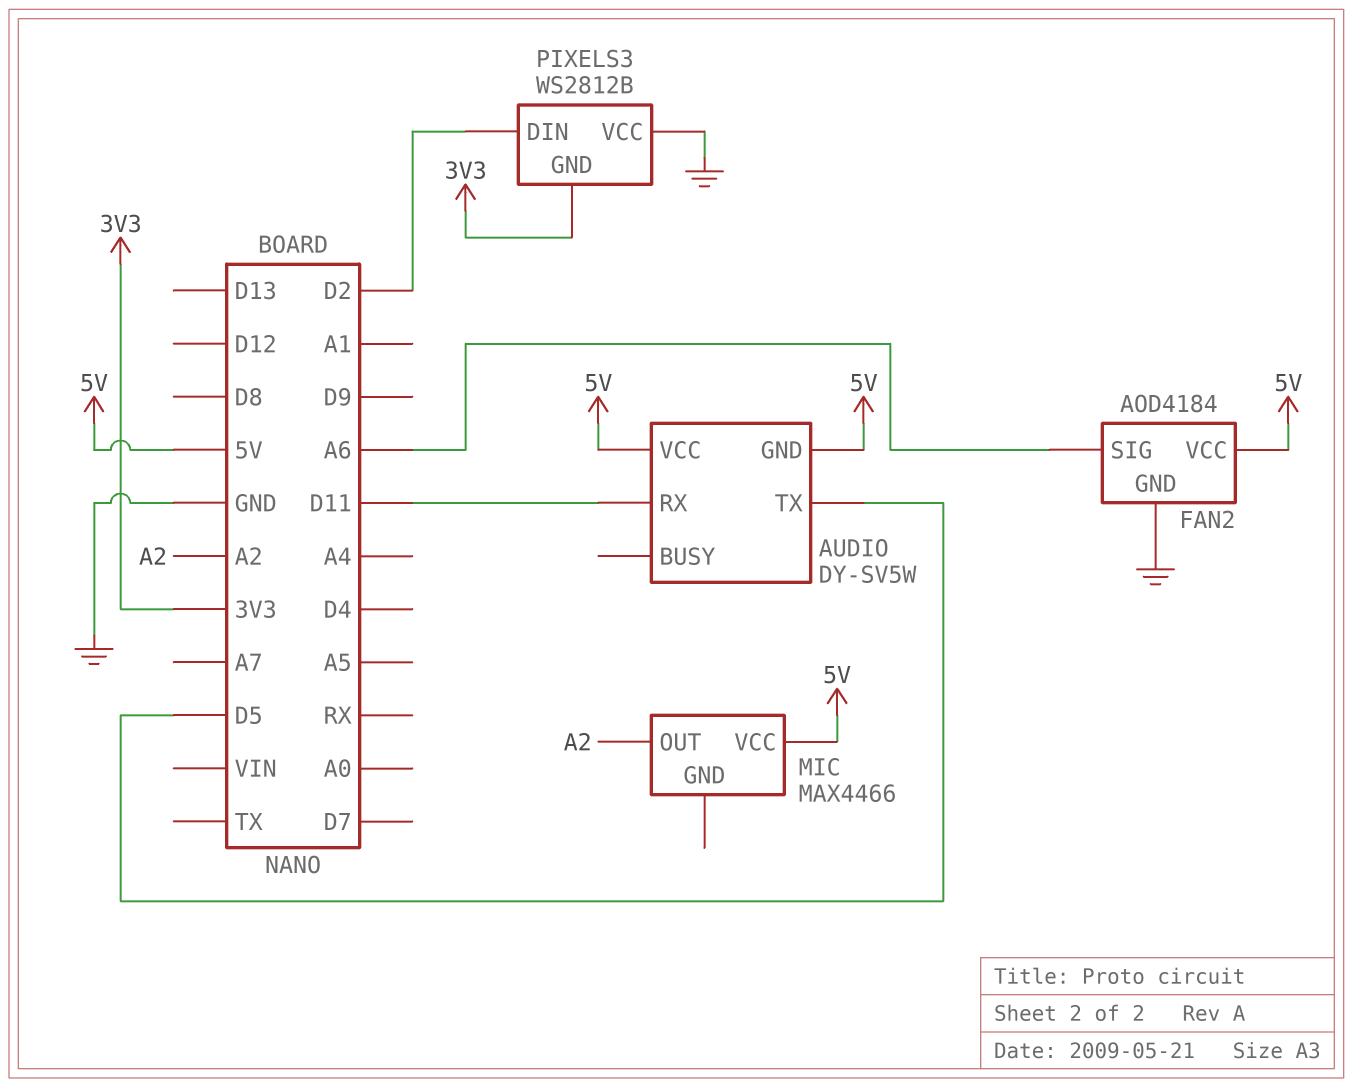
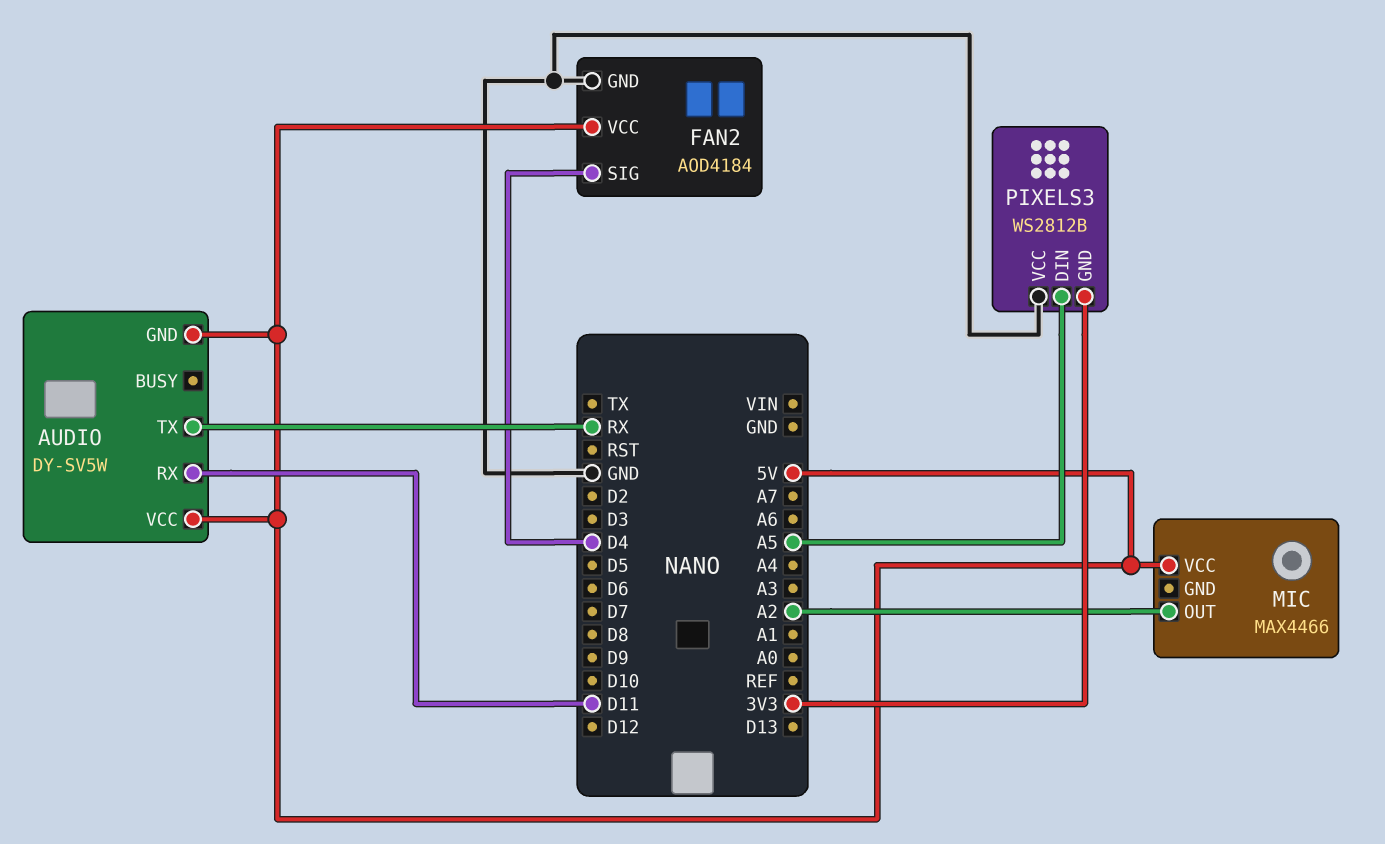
AUDIO pin TX: D5 -> RX
FAN2 pin SIG: A6 -> D4
PIXELS3 pin DIN: D2 -> A5

